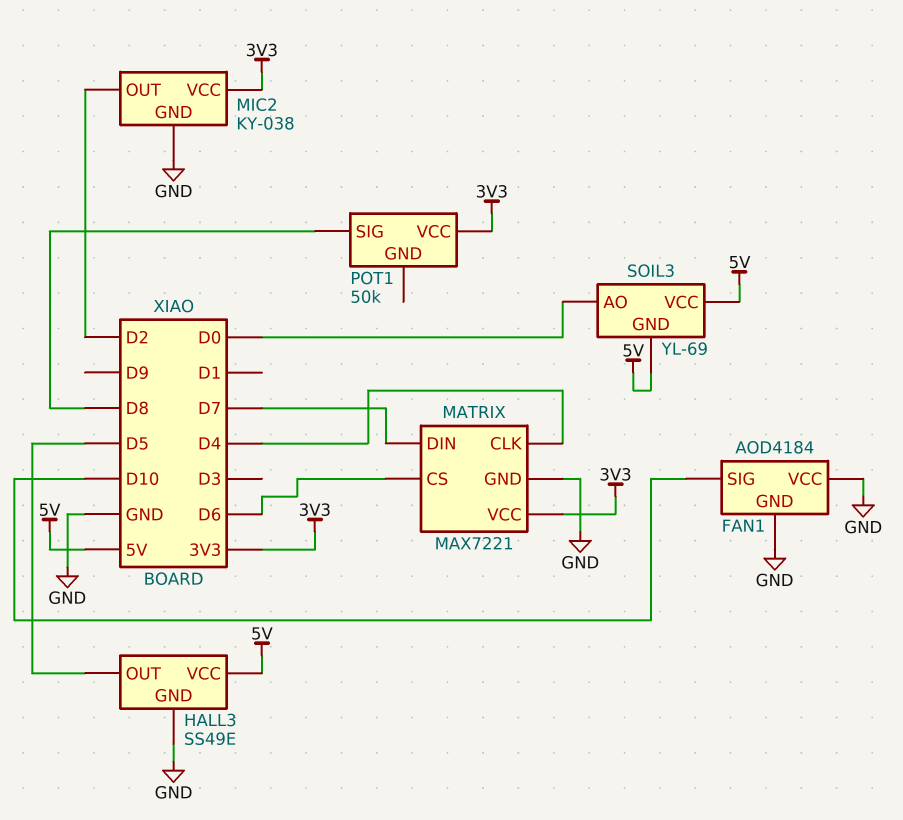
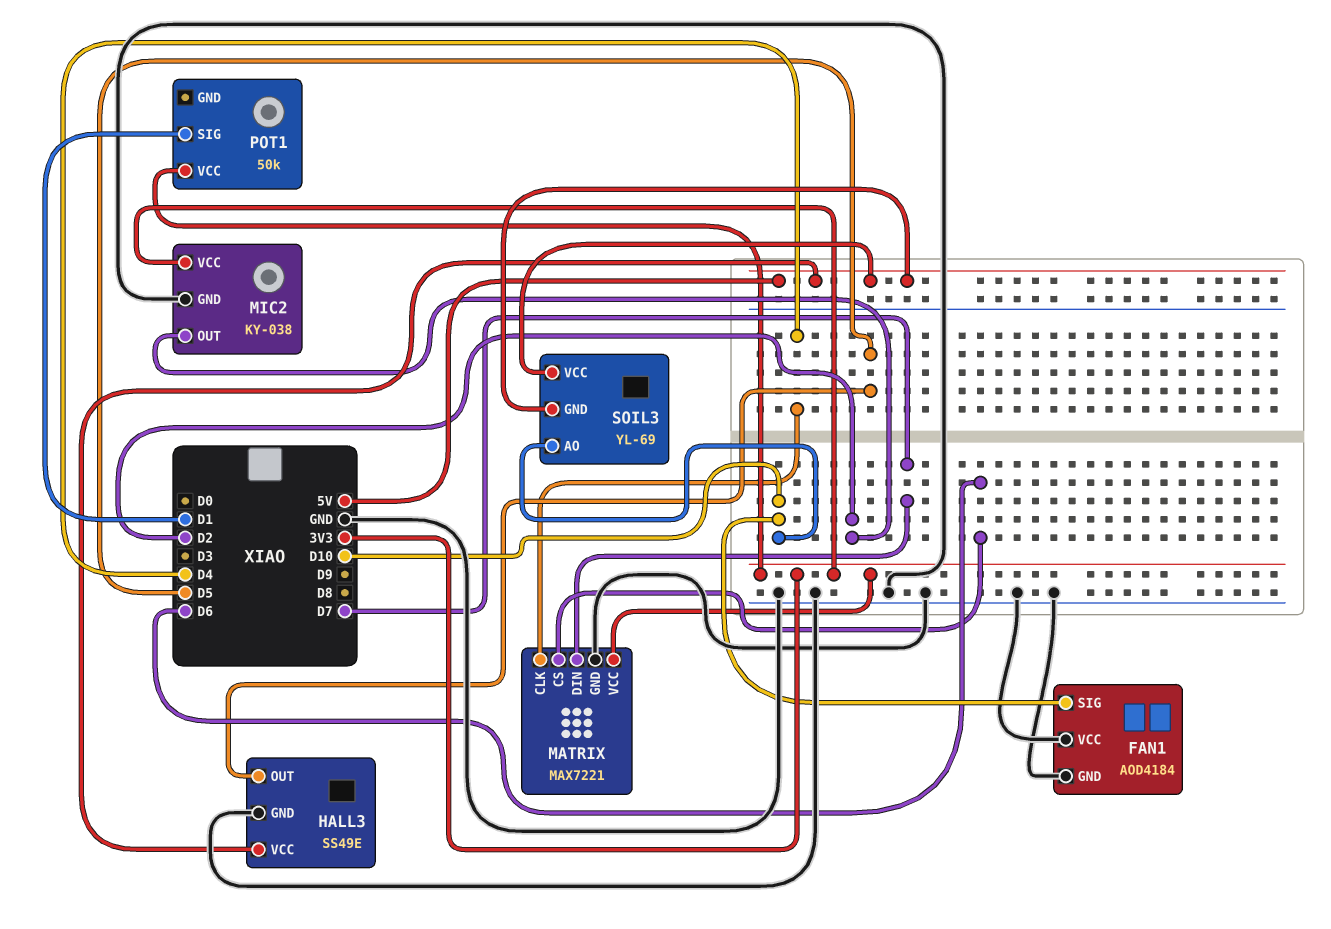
POT1 pin SIG: D8 -> D1
SOIL3 pin AO: D0 -> D10

